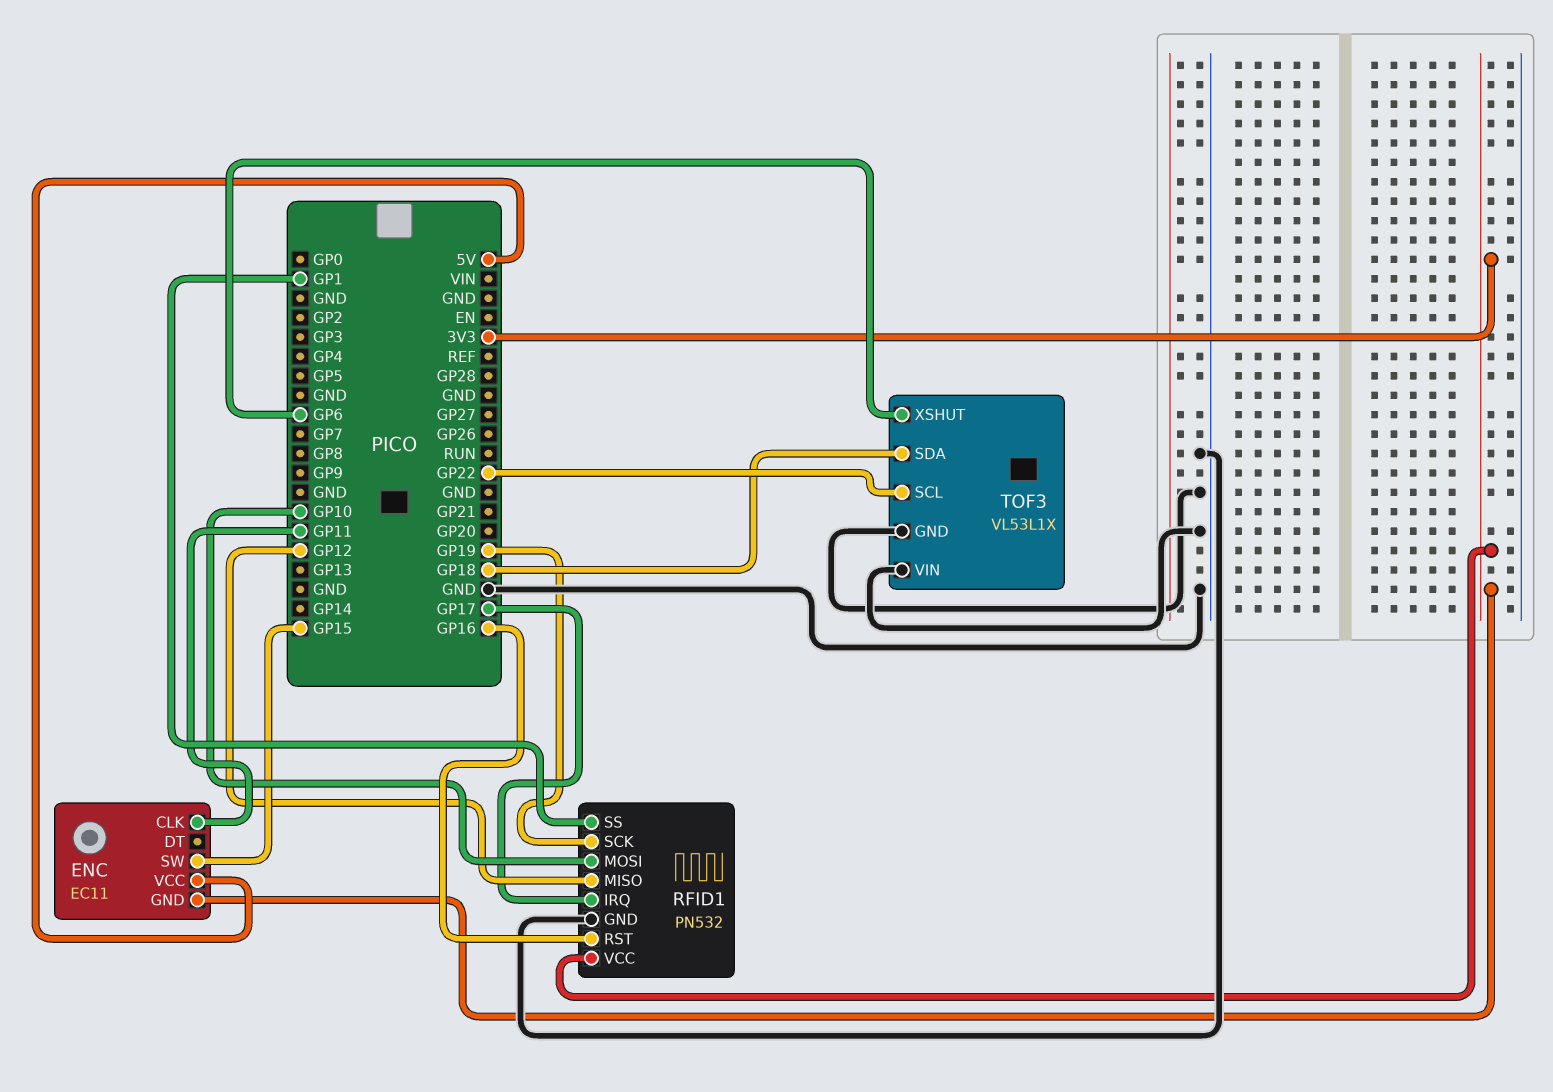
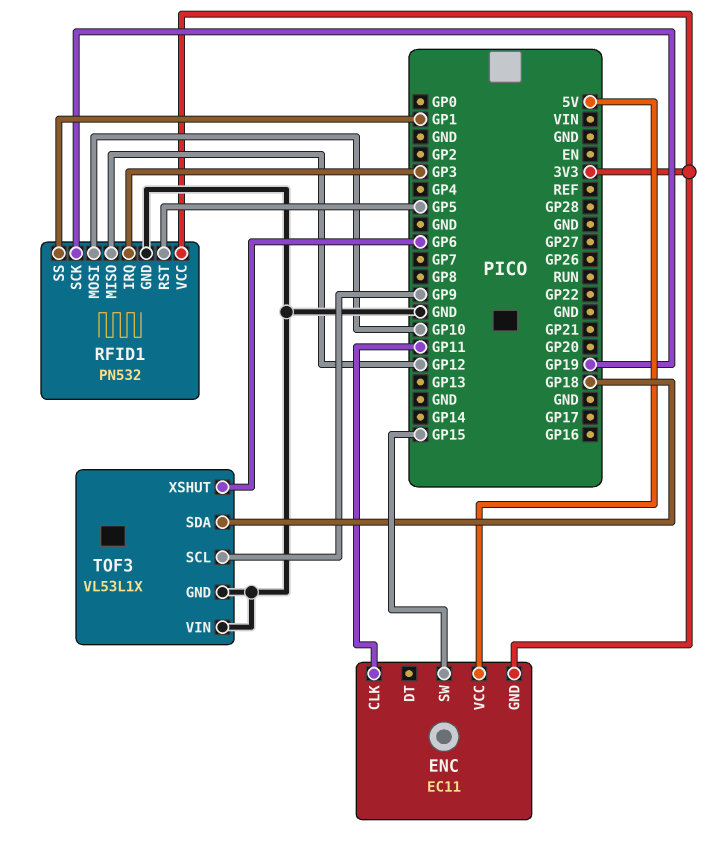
RFID1 pin IRQ: GP17 -> GP3
RFID1 pin RST: GP16 -> GP5
TOF3 pin SCL: GP22 -> GP9

